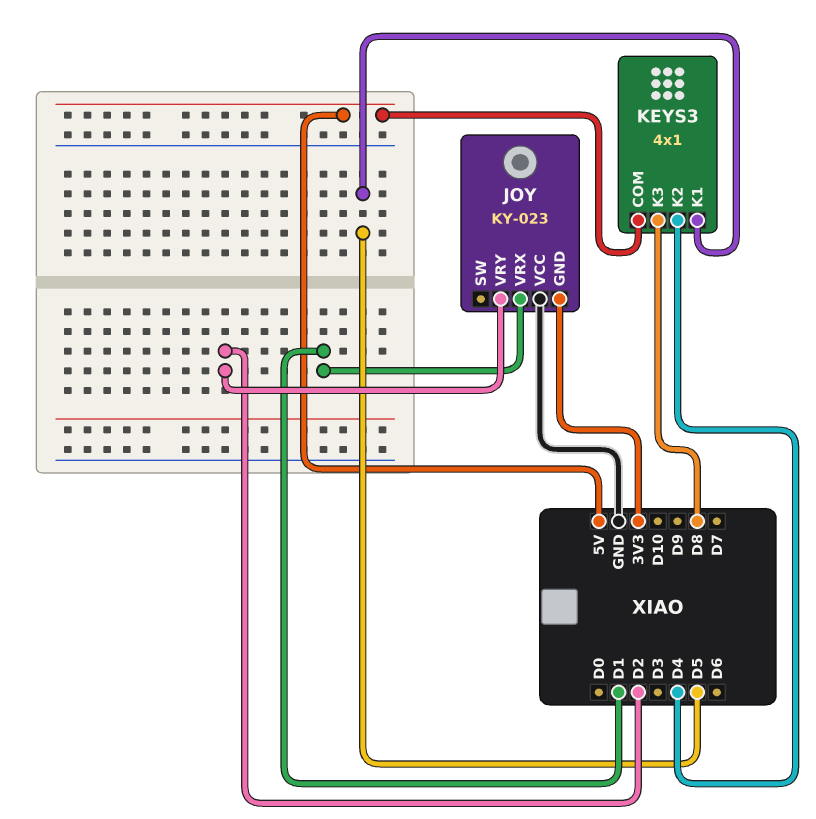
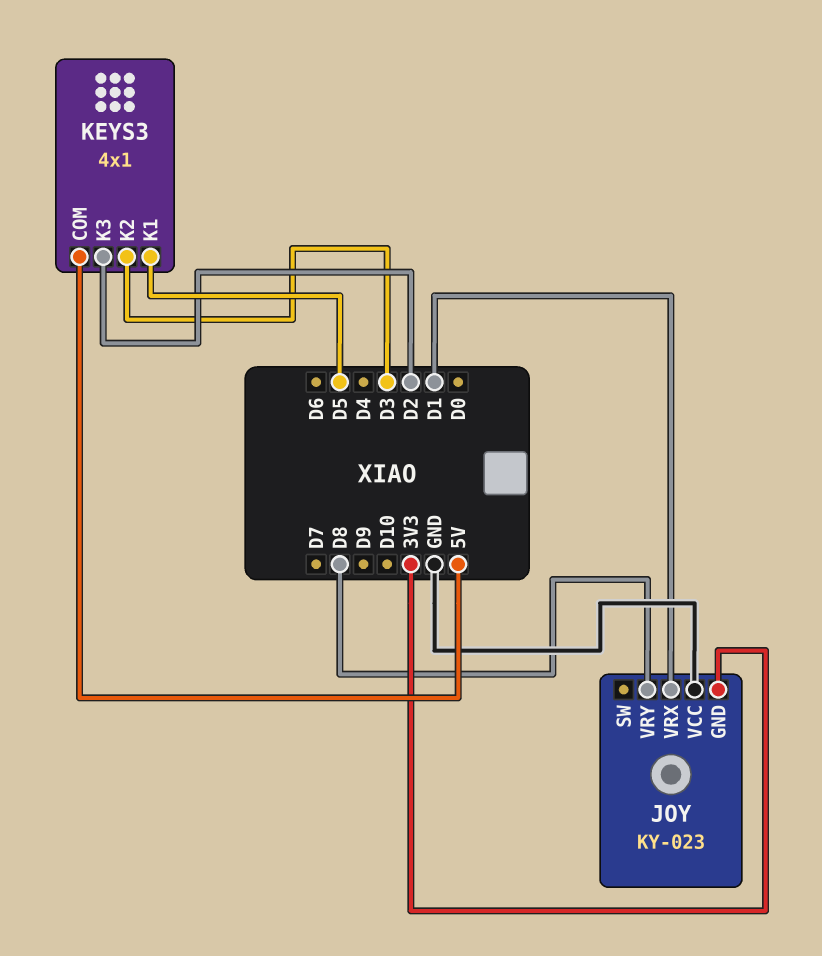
JOY pin VRY: D2 -> D8
KEYS3 pin K2: D4 -> D3
KEYS3 pin K3: D8 -> D2

